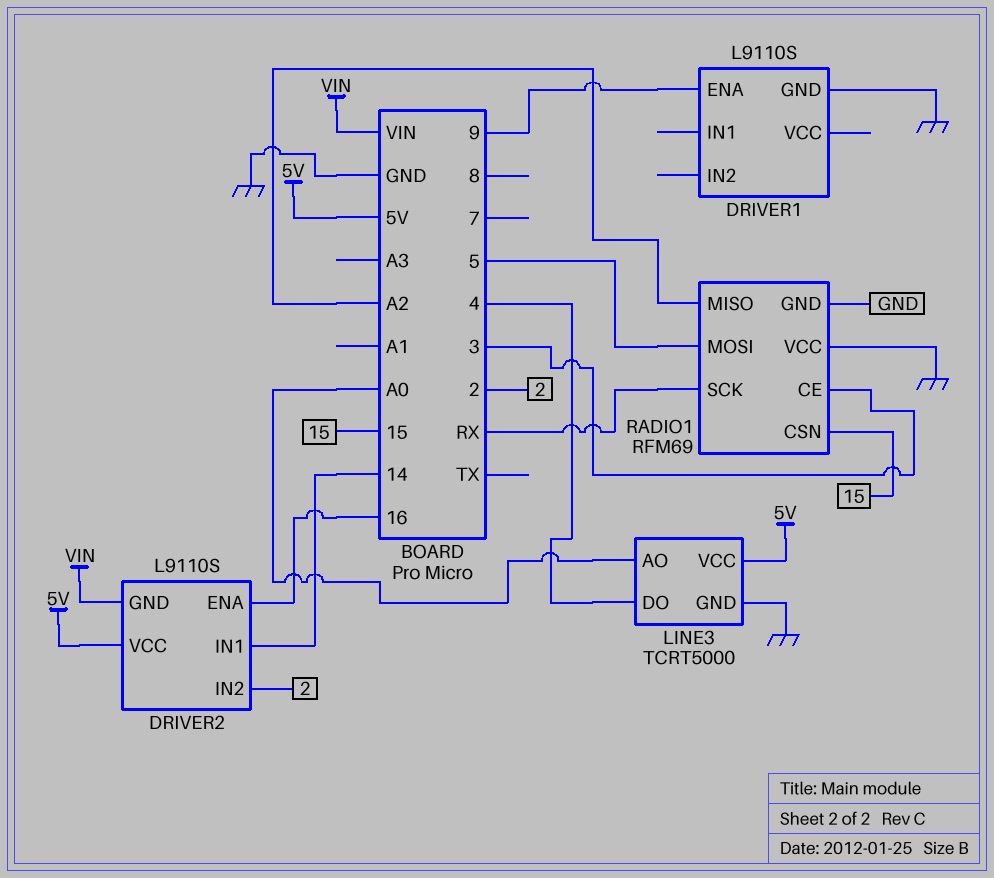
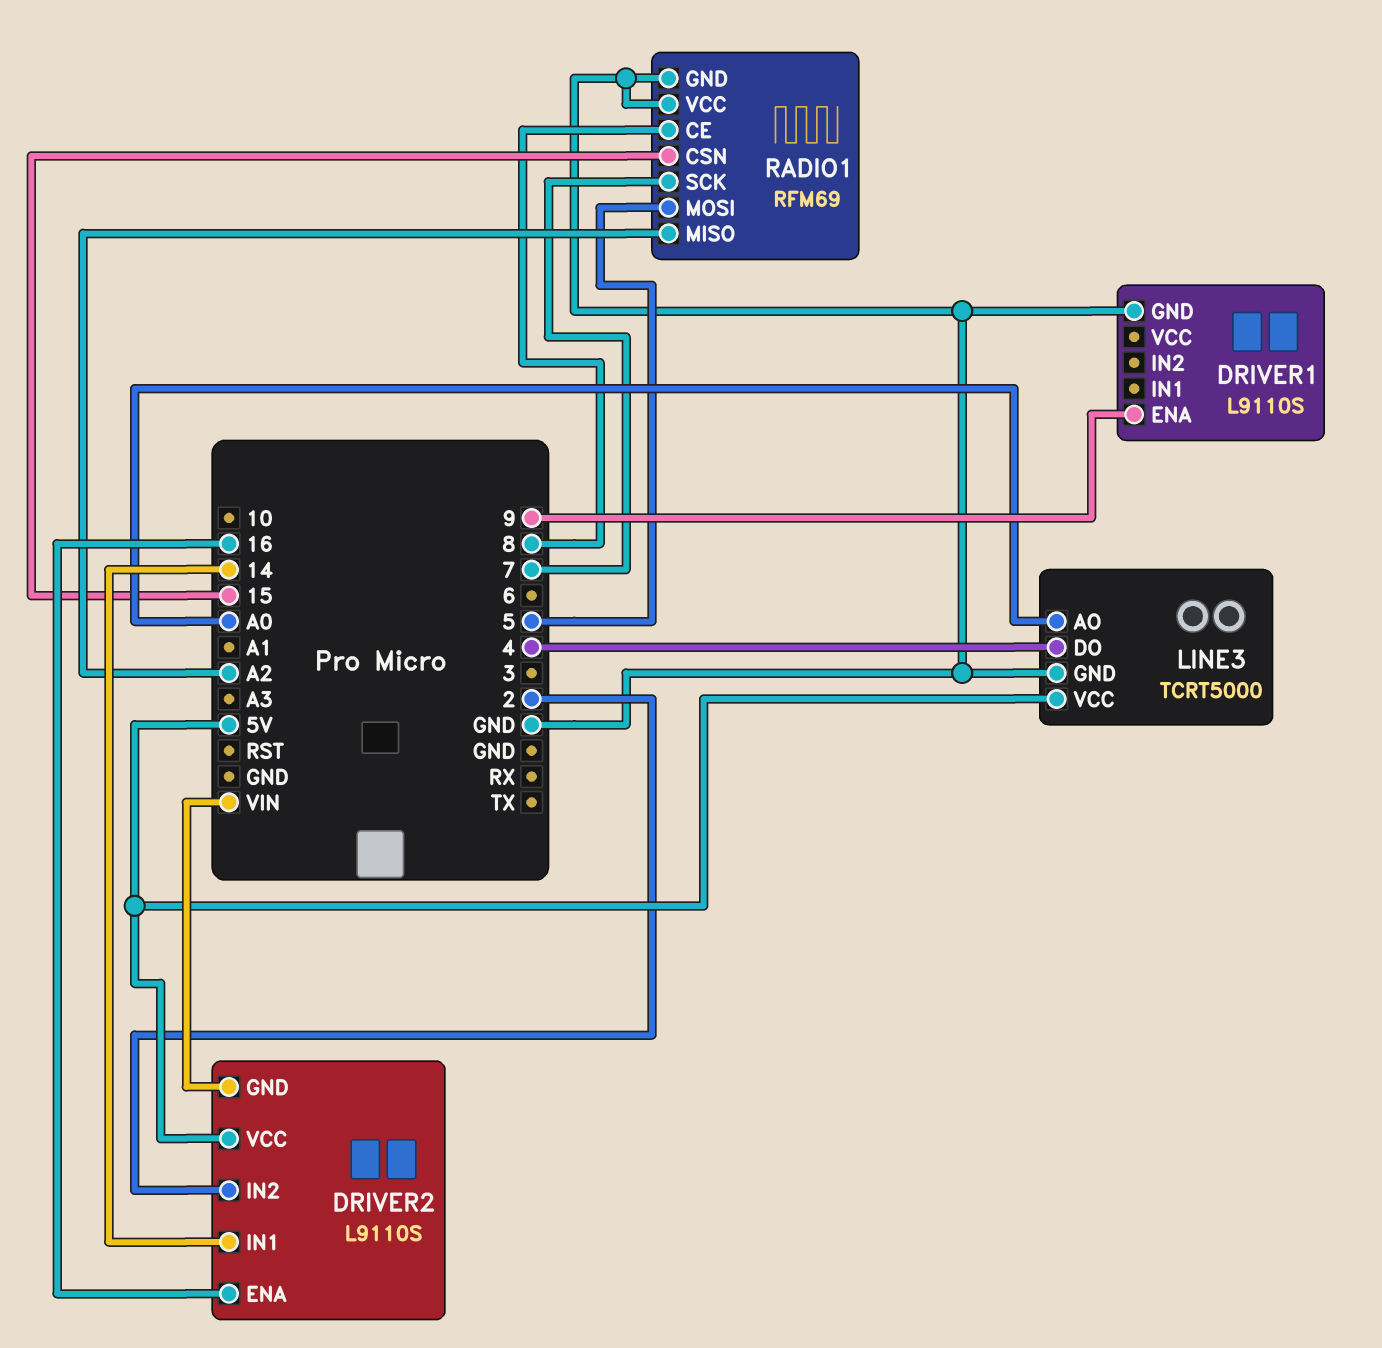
RADIO1 pin CE: 3 -> 8
RADIO1 pin SCK: RX -> 7

